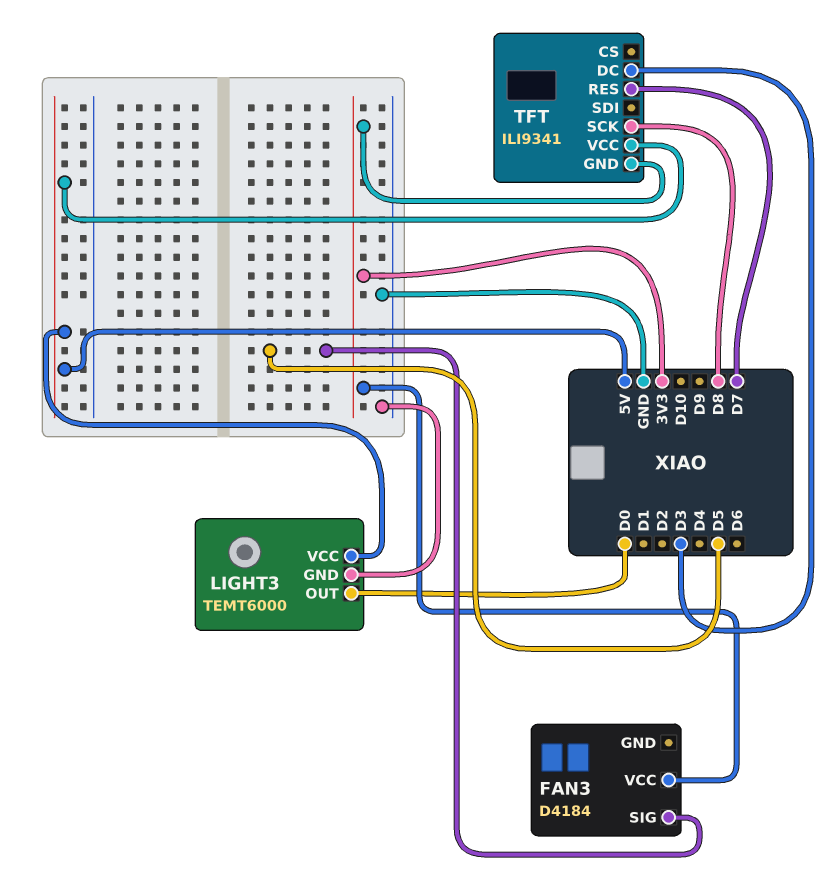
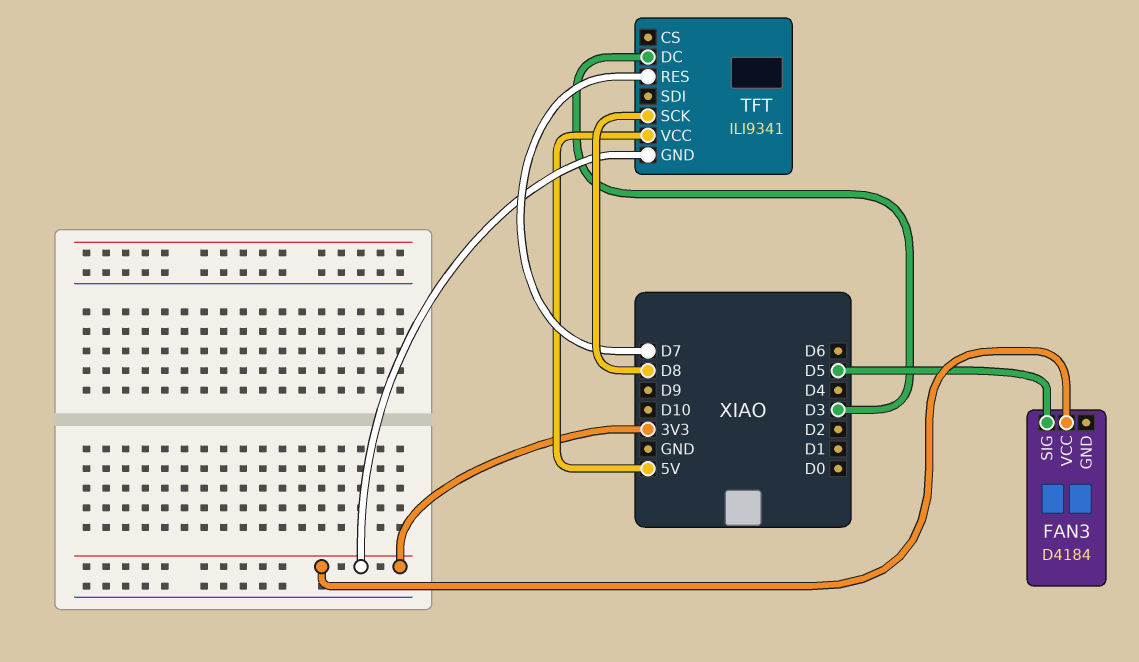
LIGHT3: TEMT6000 -> none
LIGHT3 pin GND: GND -> none
LIGHT3 pin OUT: D0 -> none
LIGHT3 pin VCC: 5V -> none

